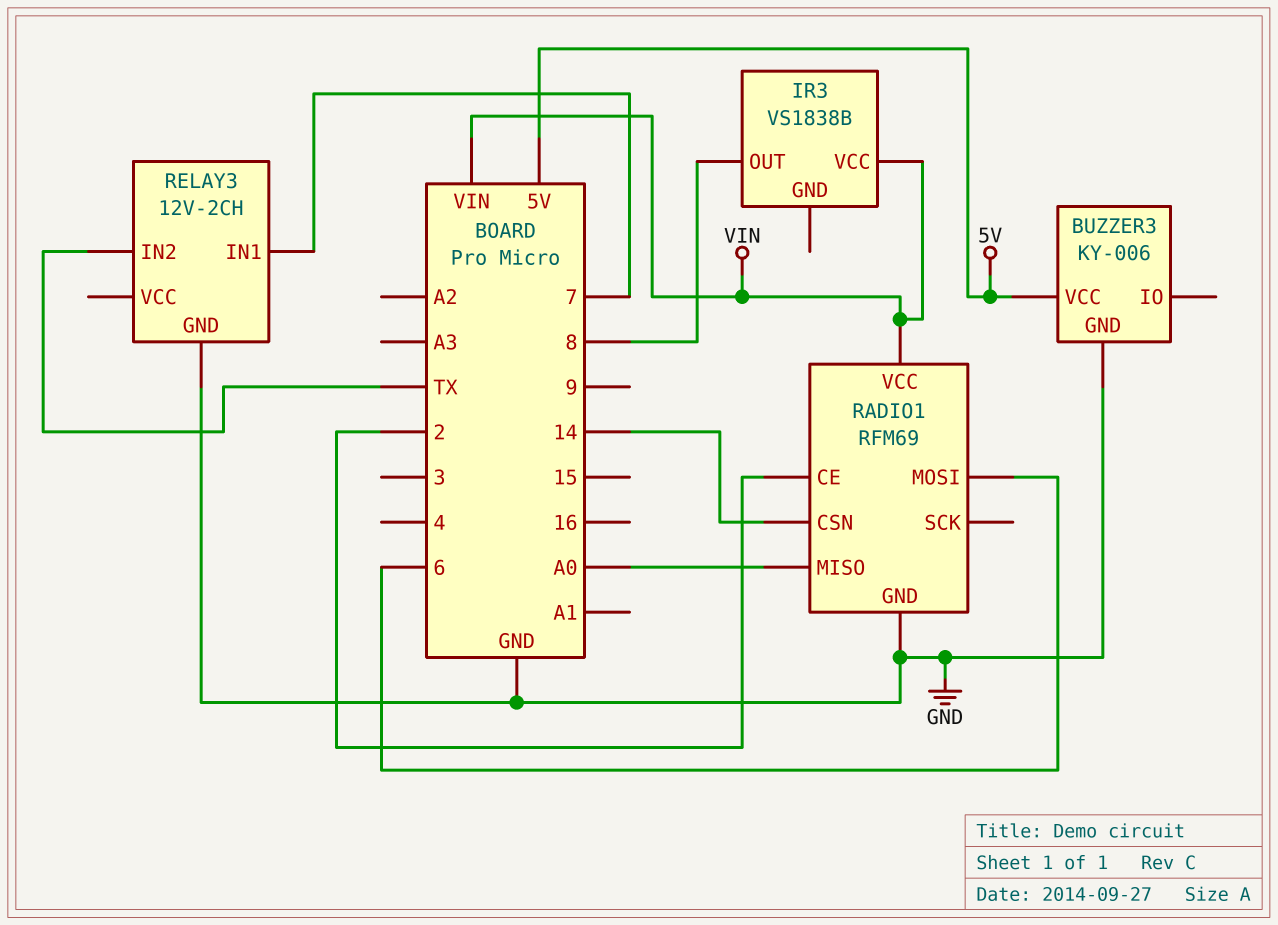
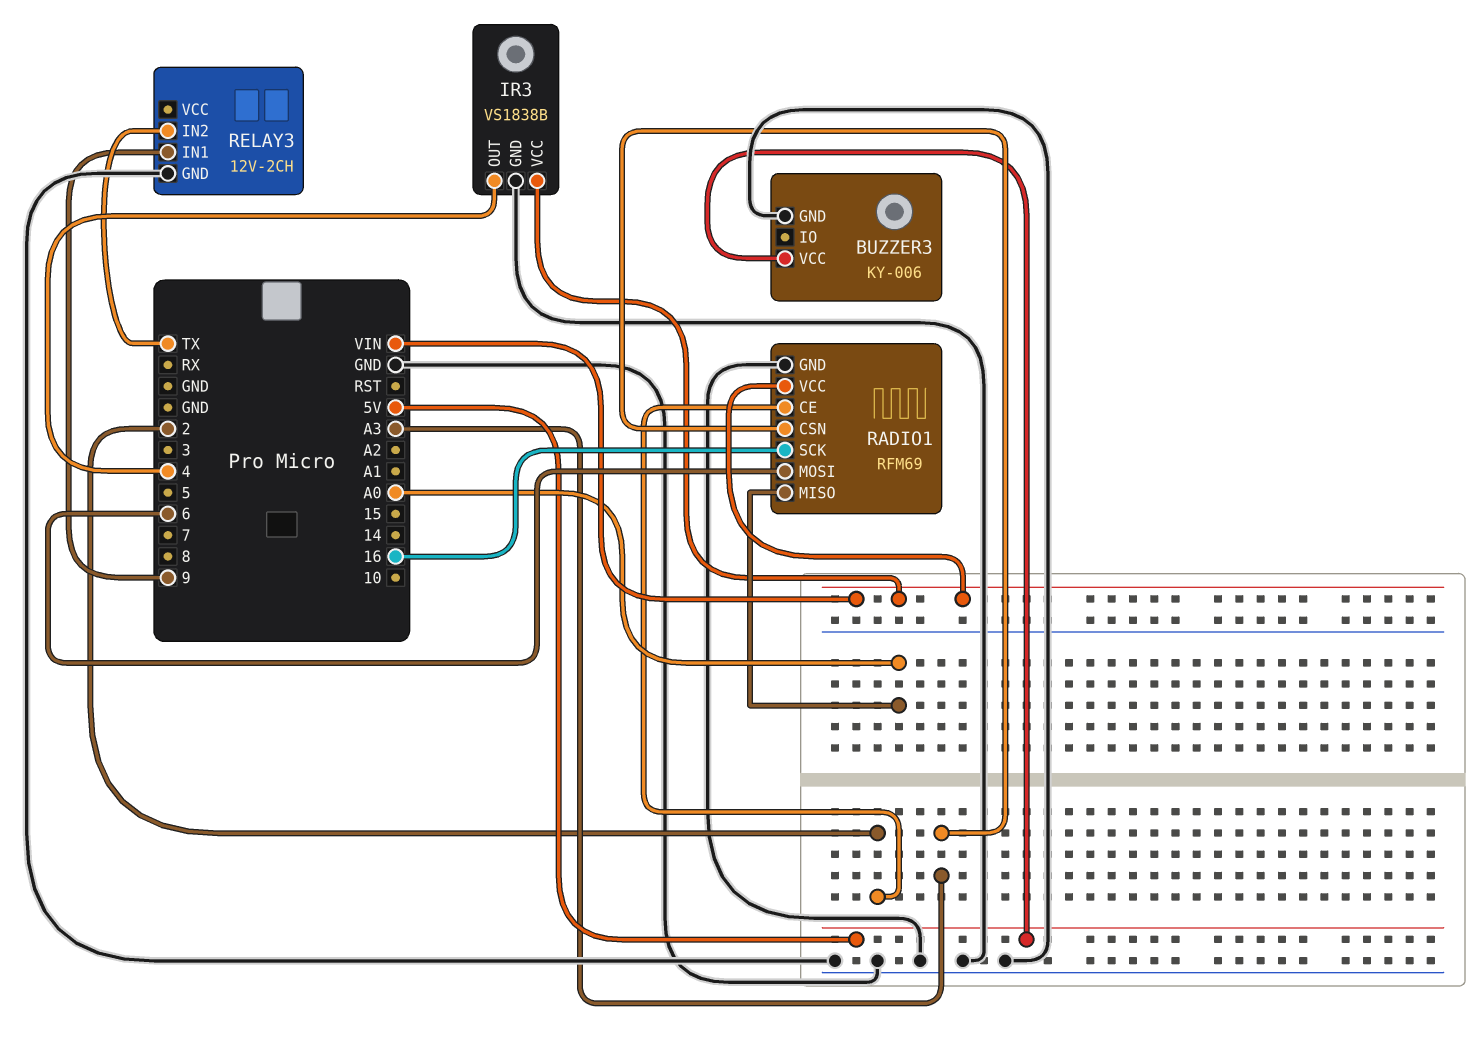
IR3 pin GND: none -> GND
IR3 pin OUT: 8 -> 4
RADIO1 pin CSN: 14 -> A3
RADIO1 pin SCK: none -> 16
RELAY3 pin IN1: 7 -> 9

